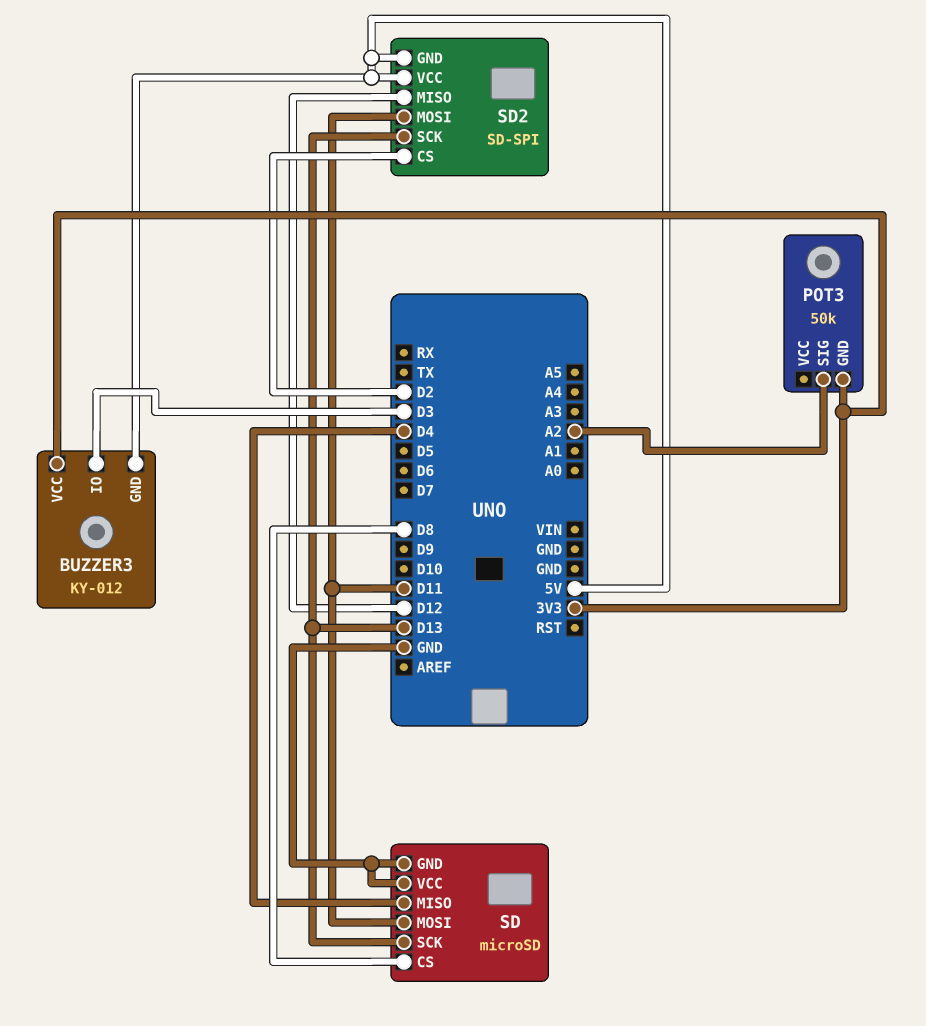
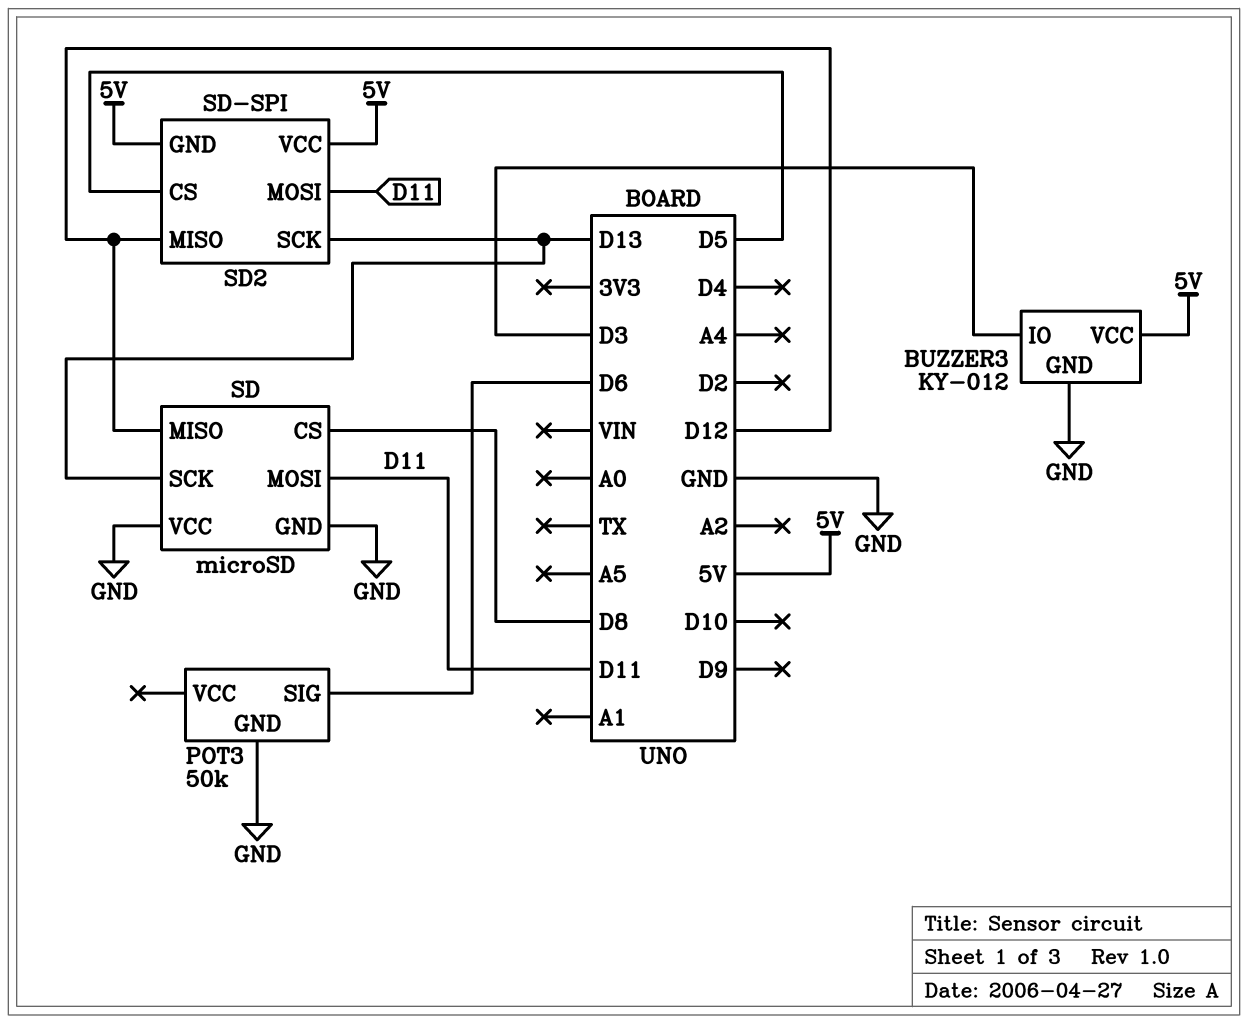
BUZZER3 pin GND: 5V -> GND
BUZZER3 pin VCC: 3V3 -> 5V
POT3 pin GND: 3V3 -> GND
POT3 pin SIG: A2 -> D6
SD pin MISO: D4 -> D12
SD2 pin CS: D2 -> D5

